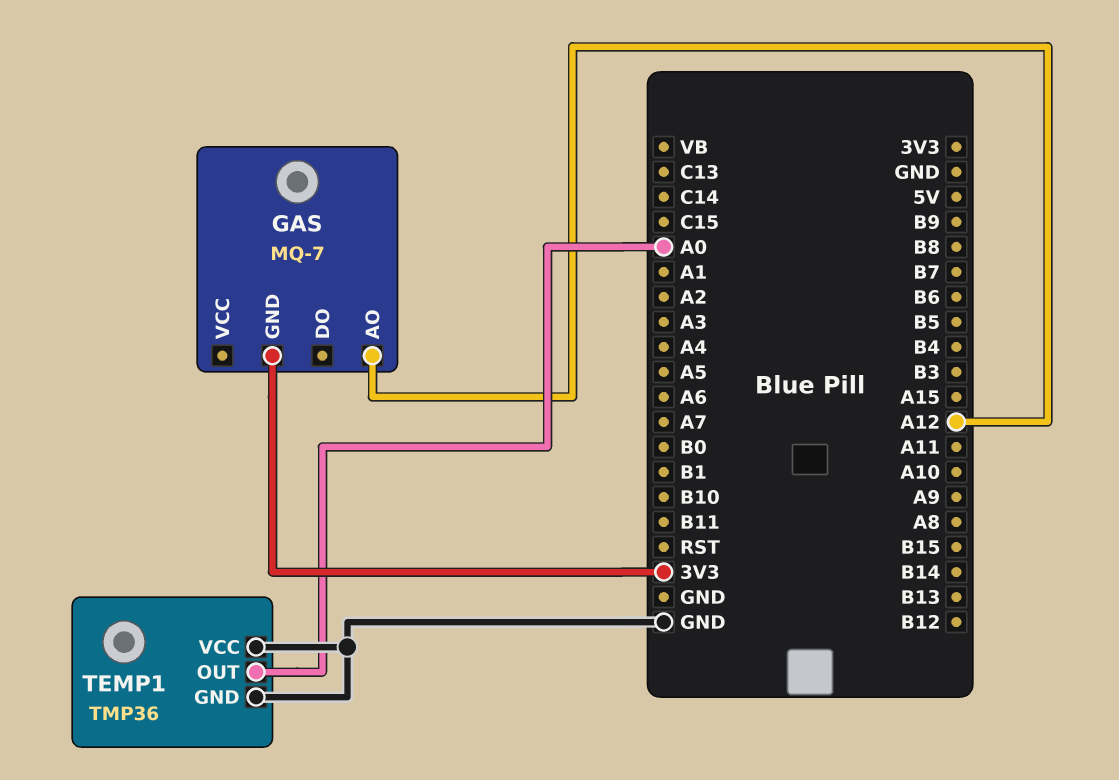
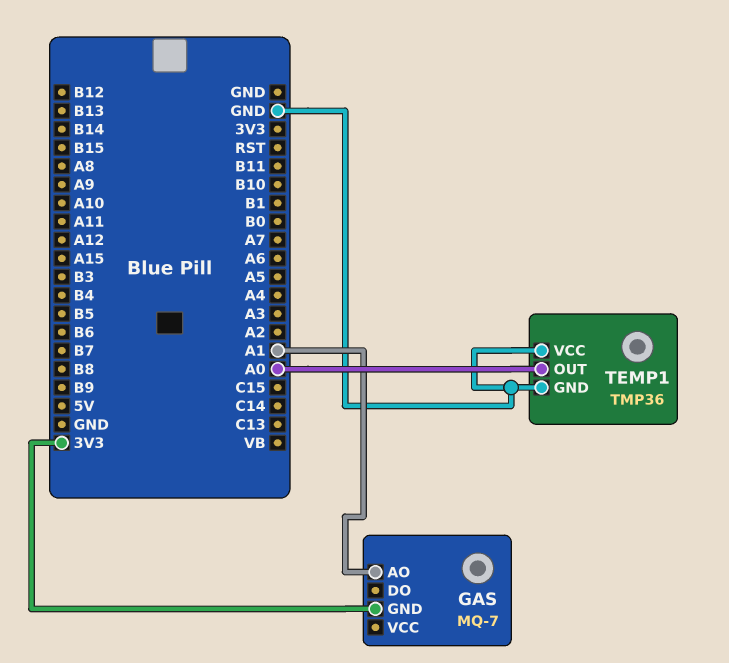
GAS pin AO: A12 -> A1

